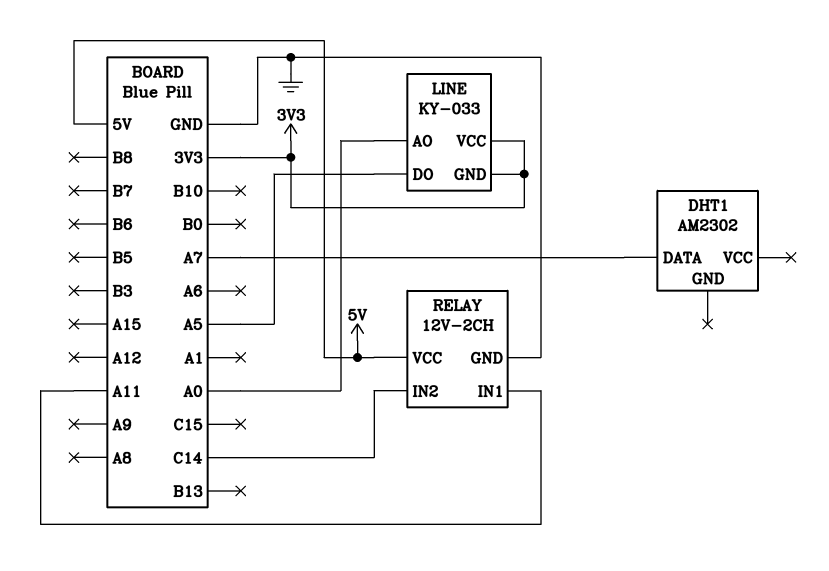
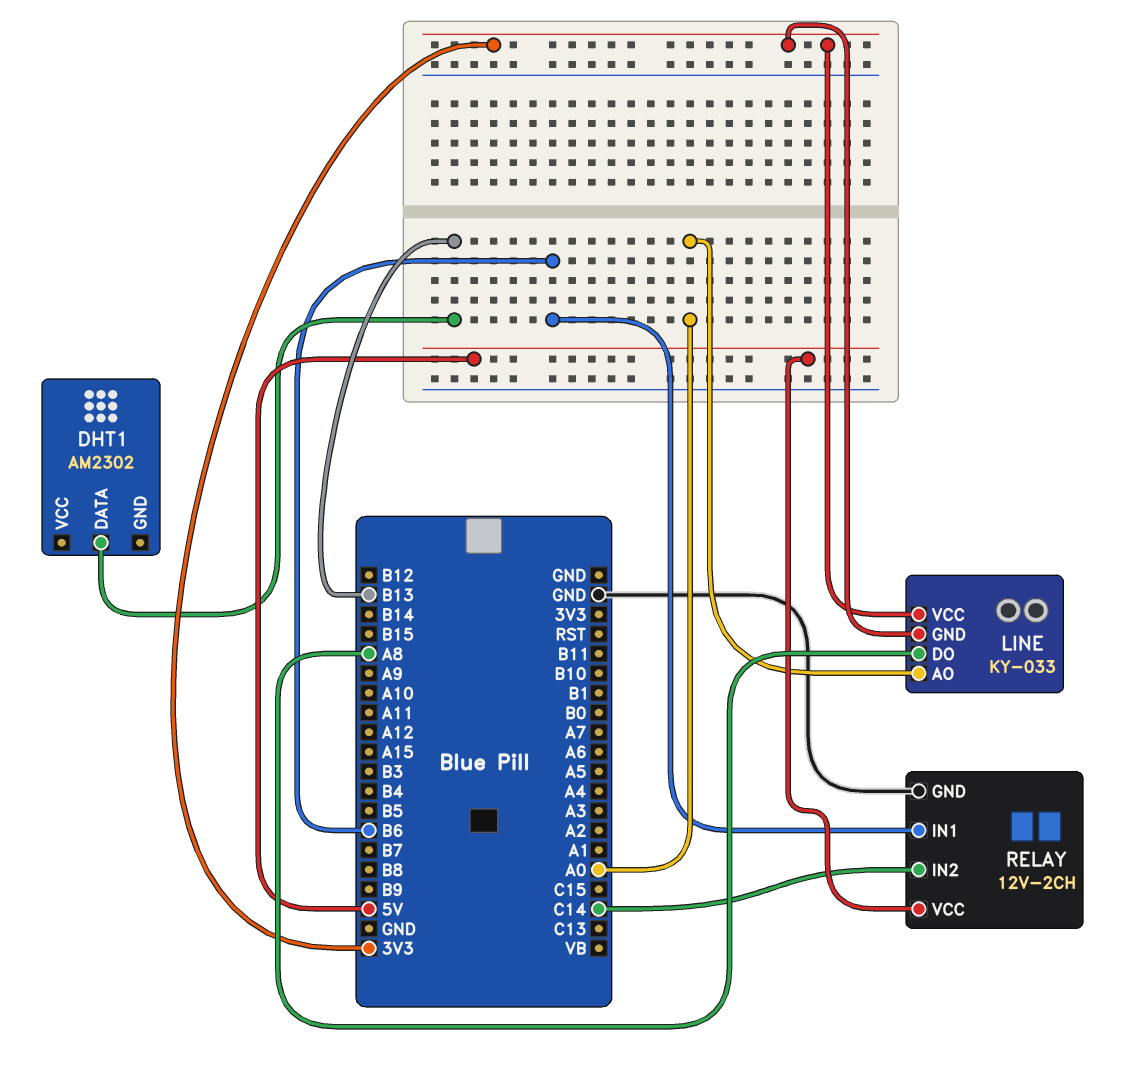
DHT1 pin DATA: A7 -> B13
LINE pin DO: A5 -> A8
RELAY pin IN1: A11 -> B6

